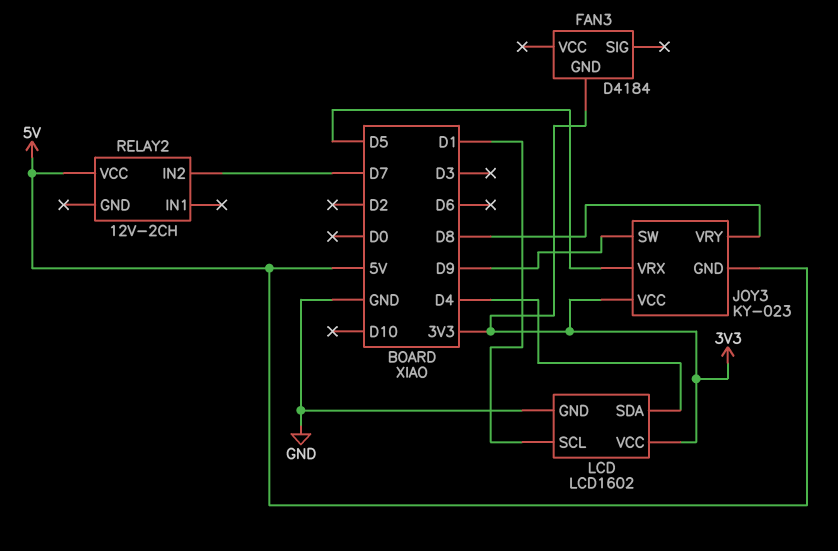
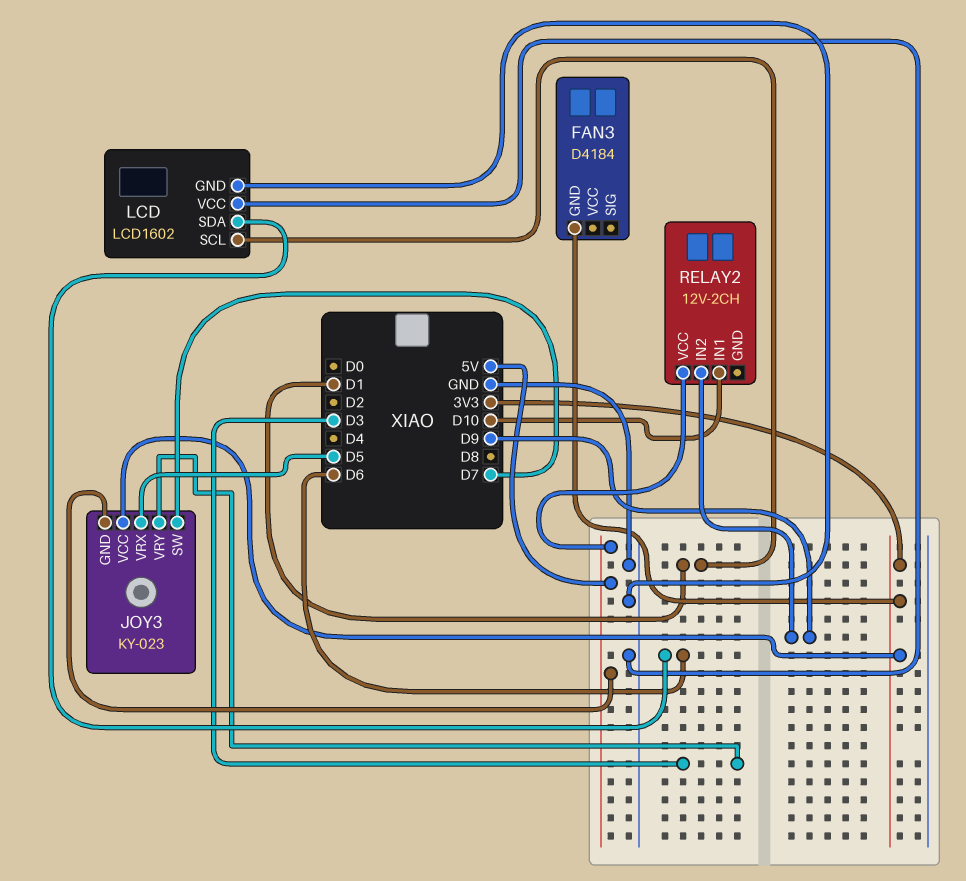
JOY3 pin SW: D9 -> D7
JOY3 pin VRY: D8 -> D3
LCD pin SDA: D4 -> D6
LCD pin VCC: 3V3 -> GND
RELAY2 pin IN1: none -> D10
RELAY2 pin IN2: D7 -> D9

